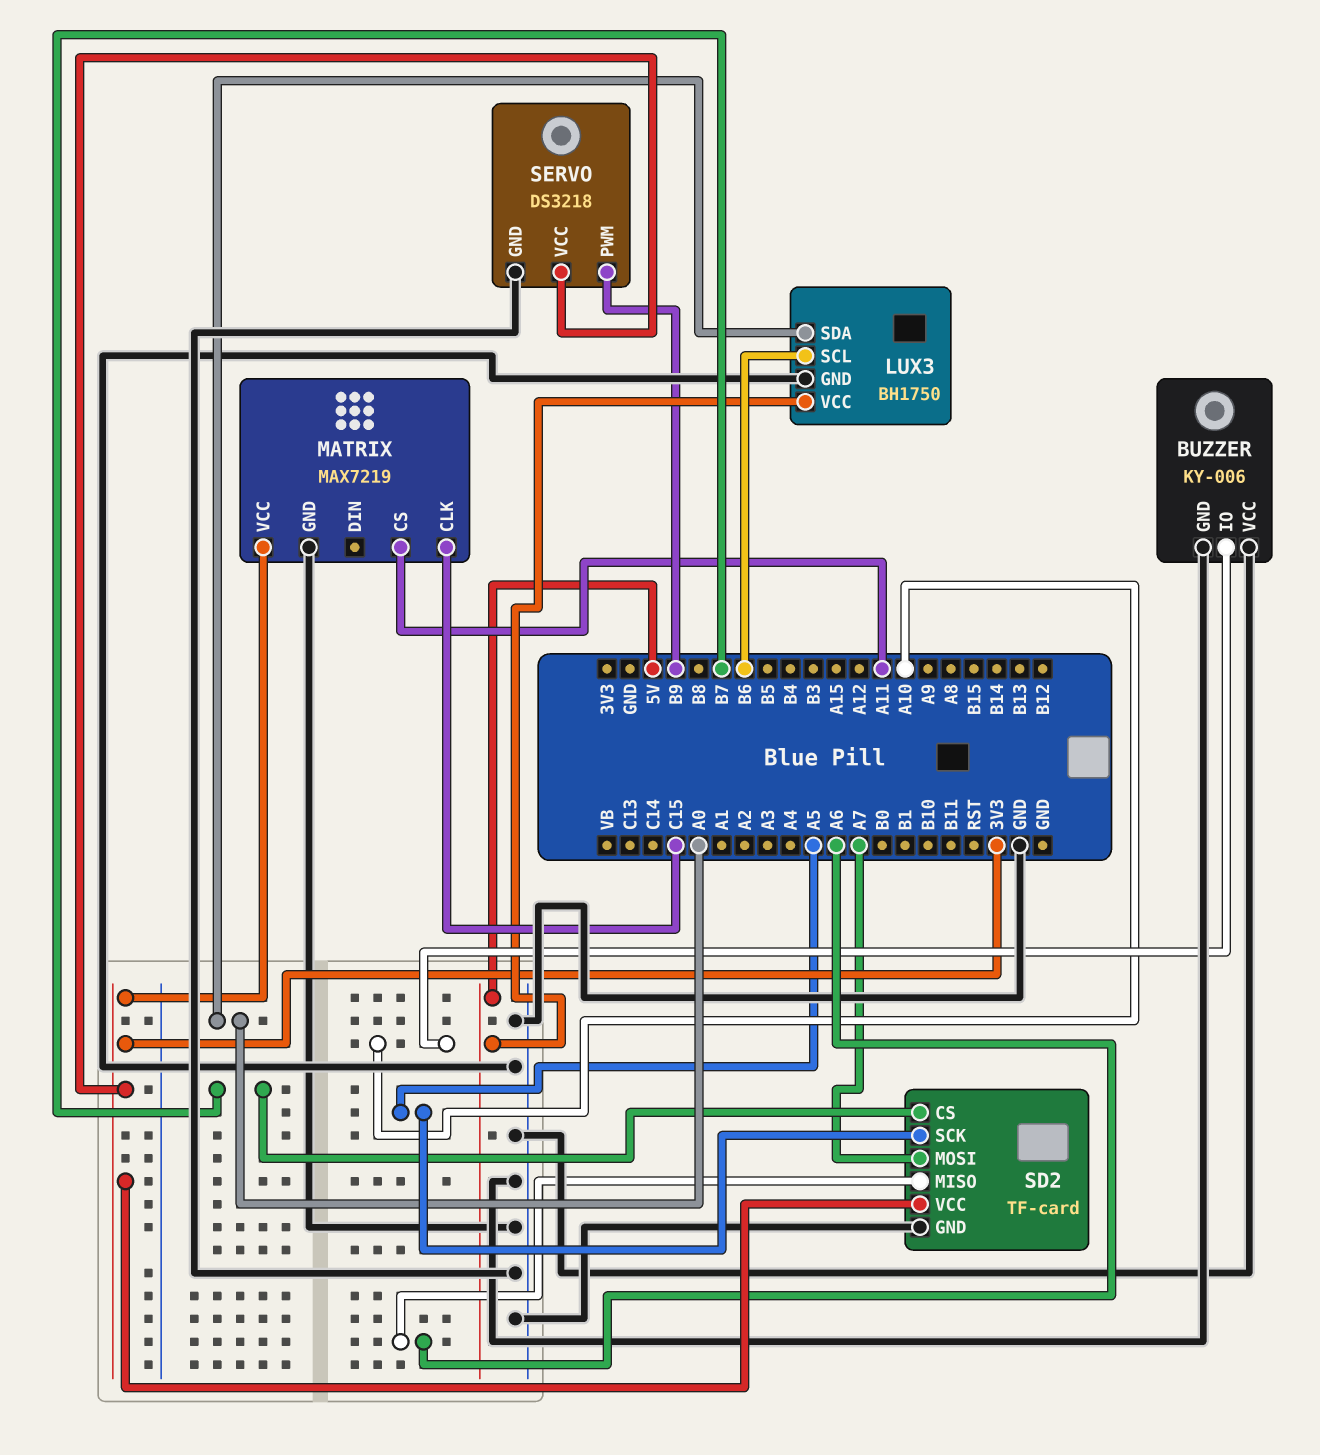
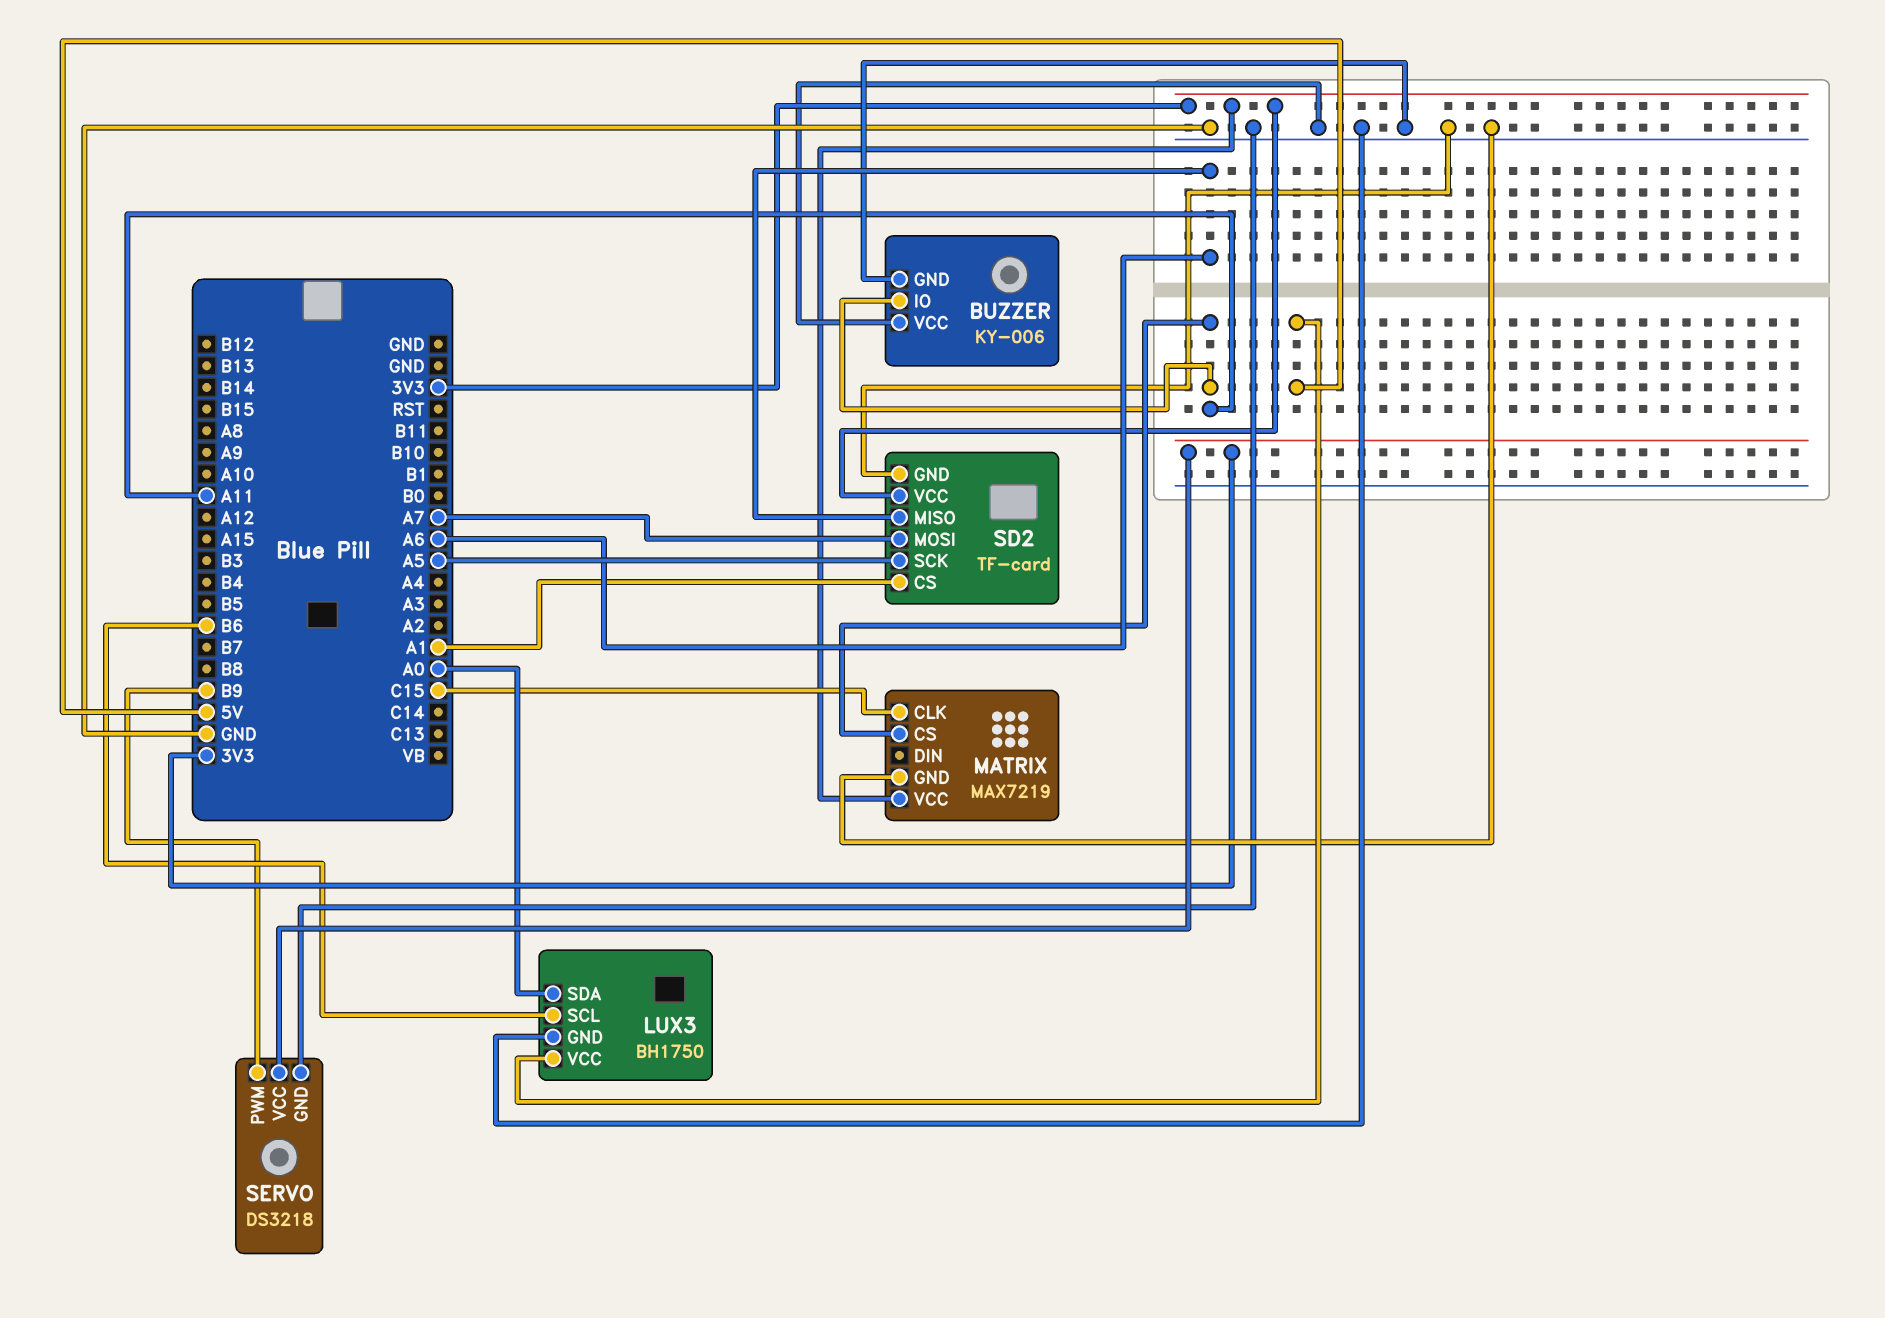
BUZZER pin IO: A10 -> A11
SD2 pin CS: B7 -> A1

